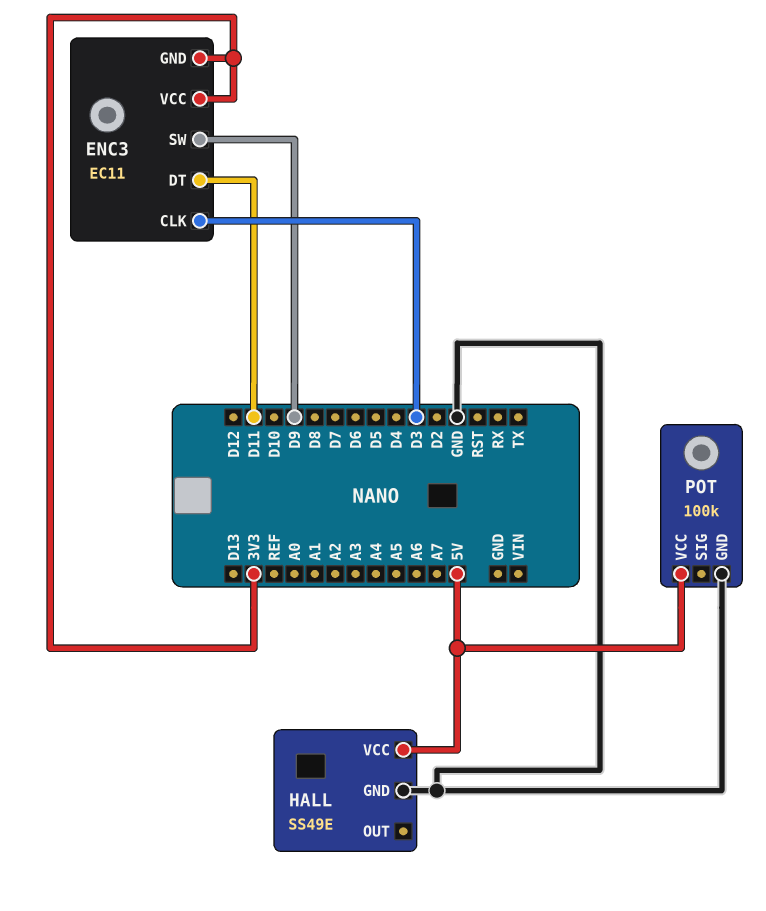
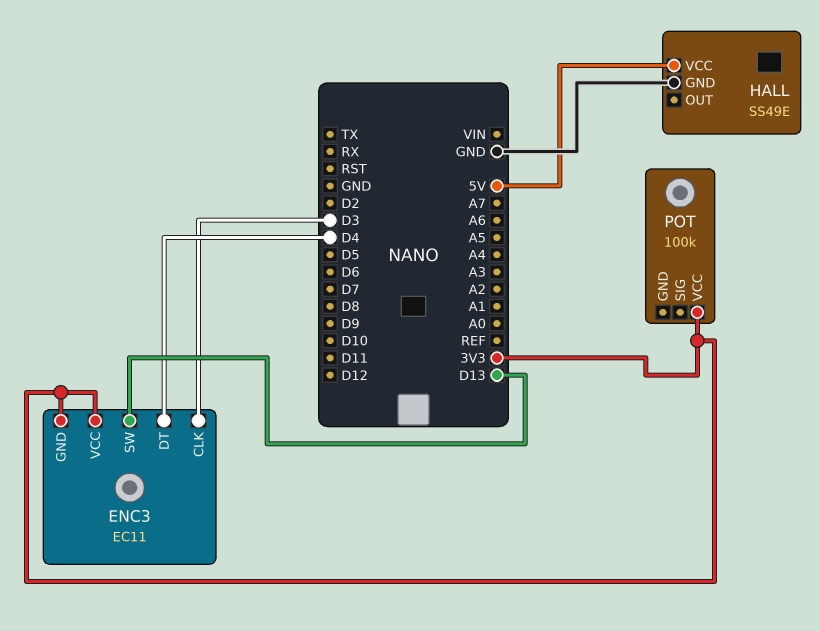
ENC3 pin DT: D11 -> D4
ENC3 pin SW: D9 -> D13
POT pin GND: GND -> none
POT pin VCC: 5V -> 3V3

